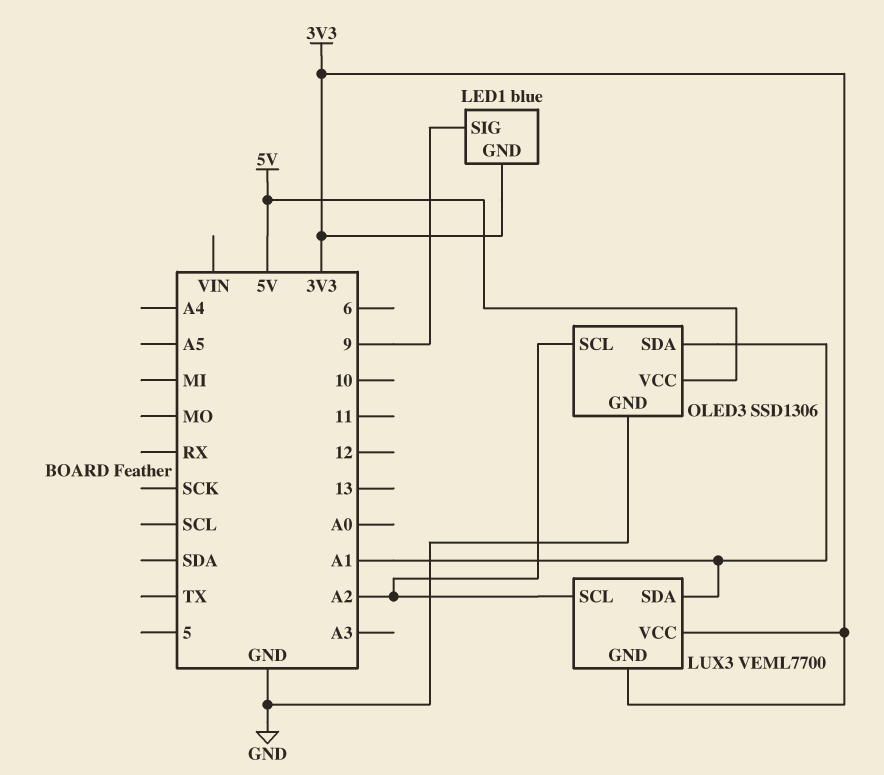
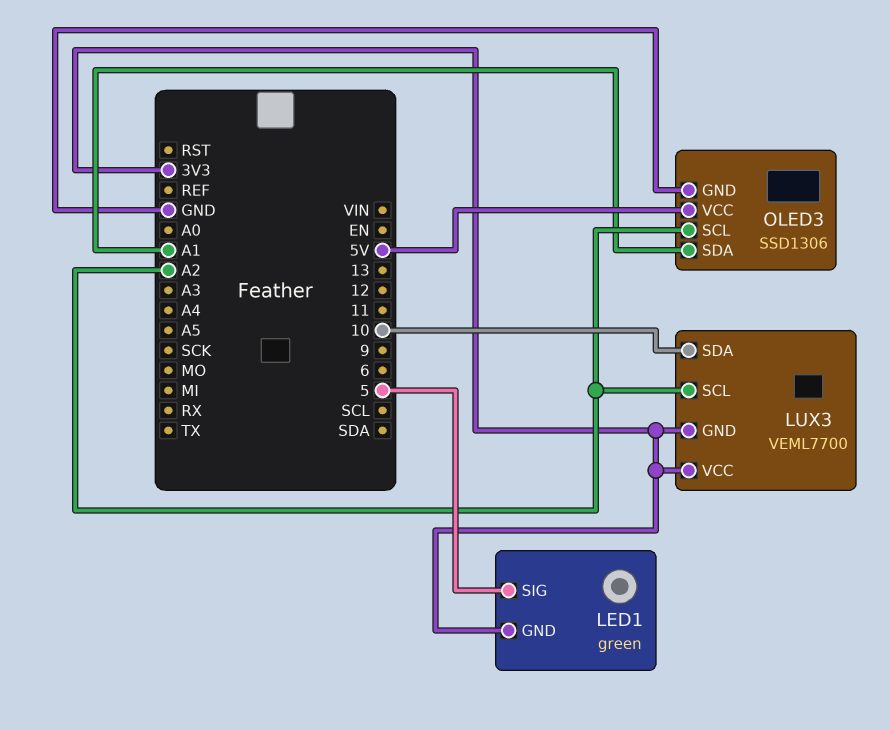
LED1: blue -> green
LED1 pin SIG: 9 -> 5
LUX3 pin SDA: A1 -> 10

